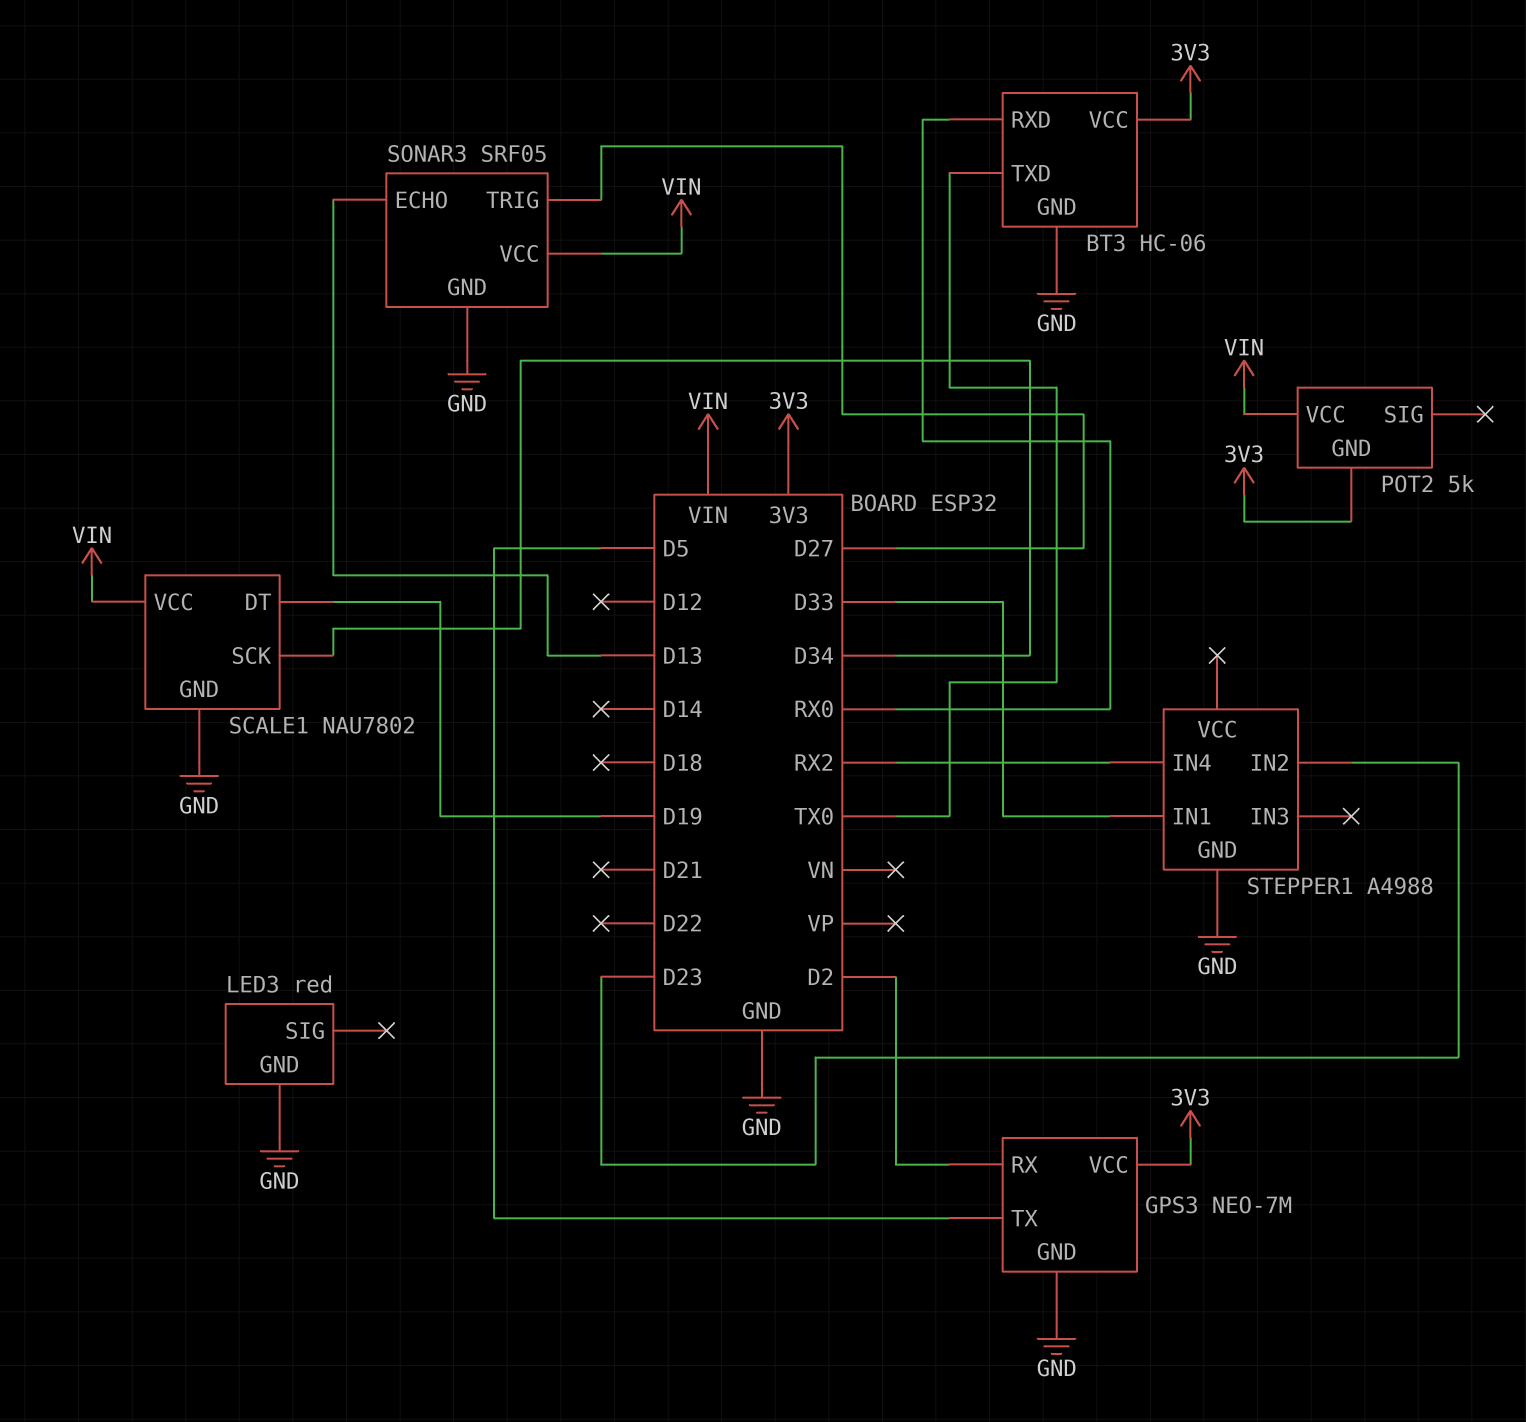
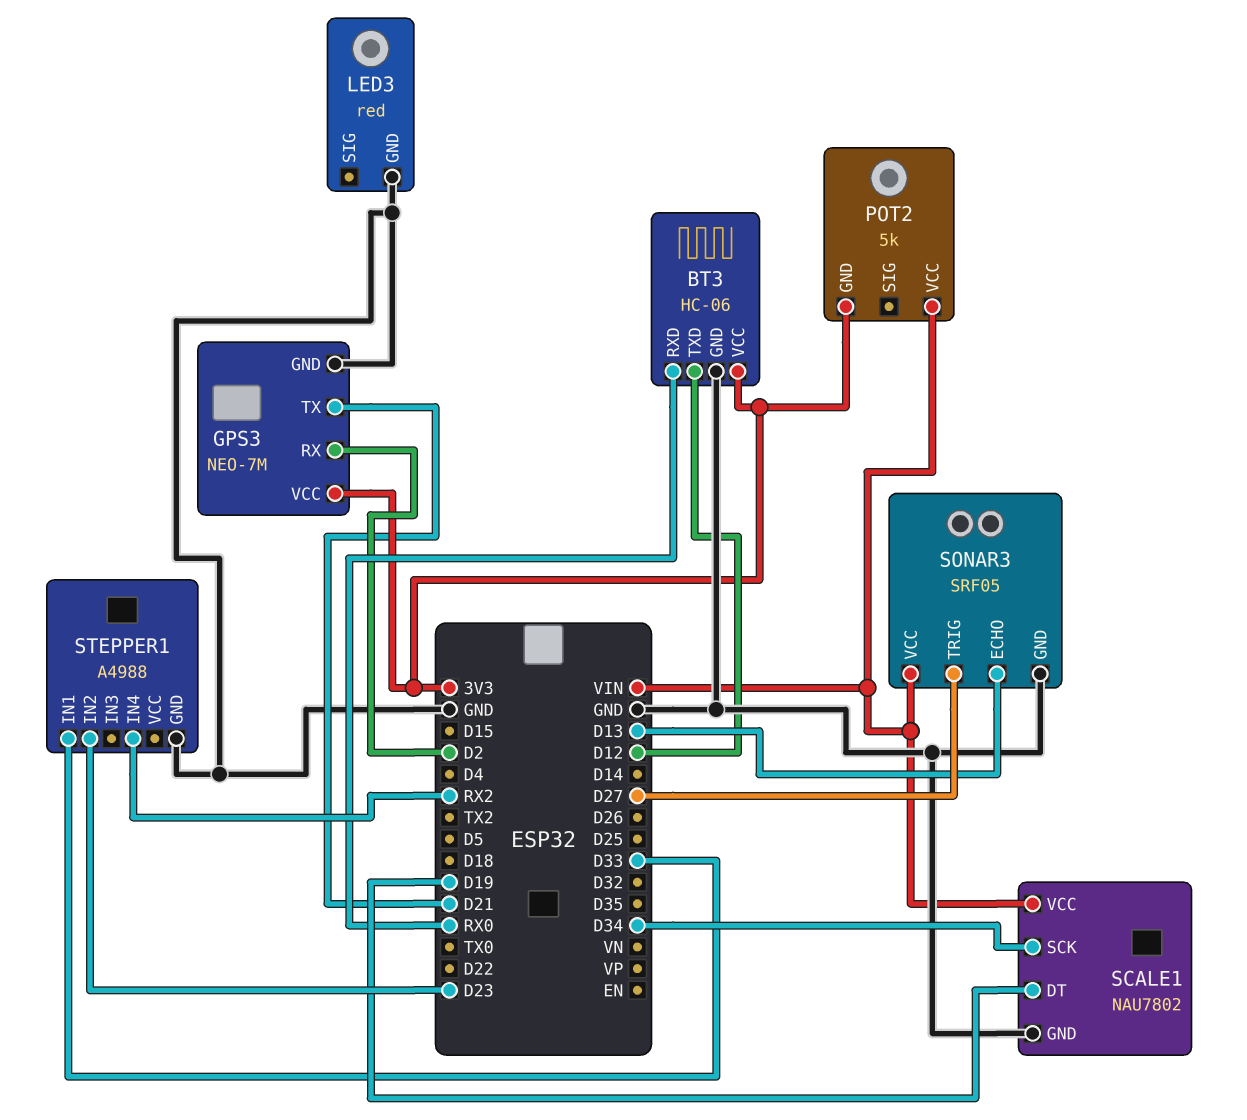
BT3 pin TXD: TX0 -> D12
GPS3 pin TX: D5 -> D21

